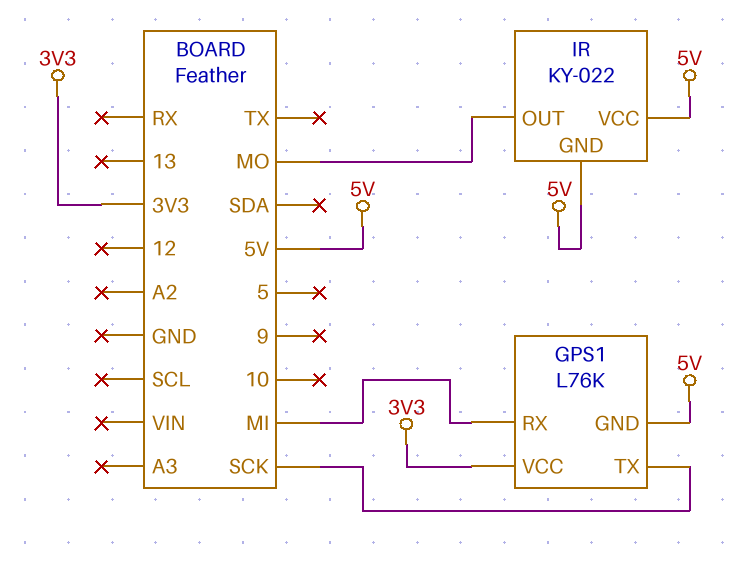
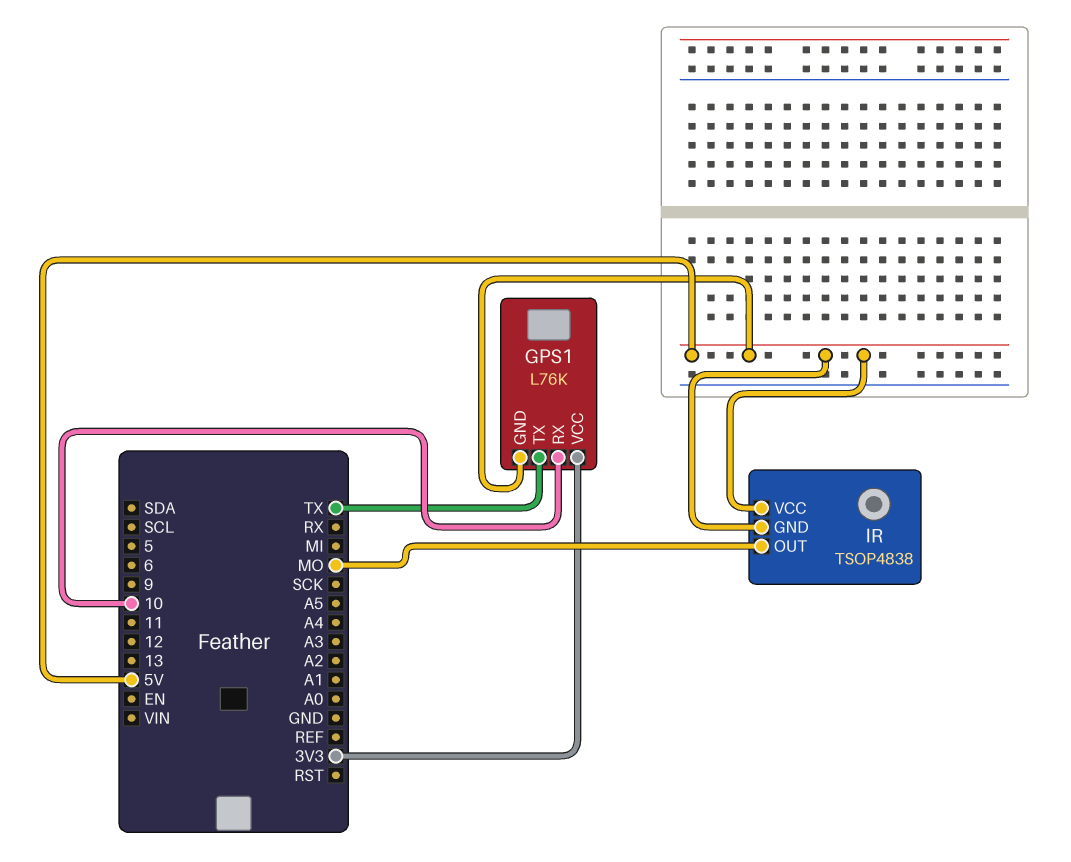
GPS1 pin RX: MI -> 10
GPS1 pin TX: SCK -> TX
IR: KY-022 -> TSOP4838

